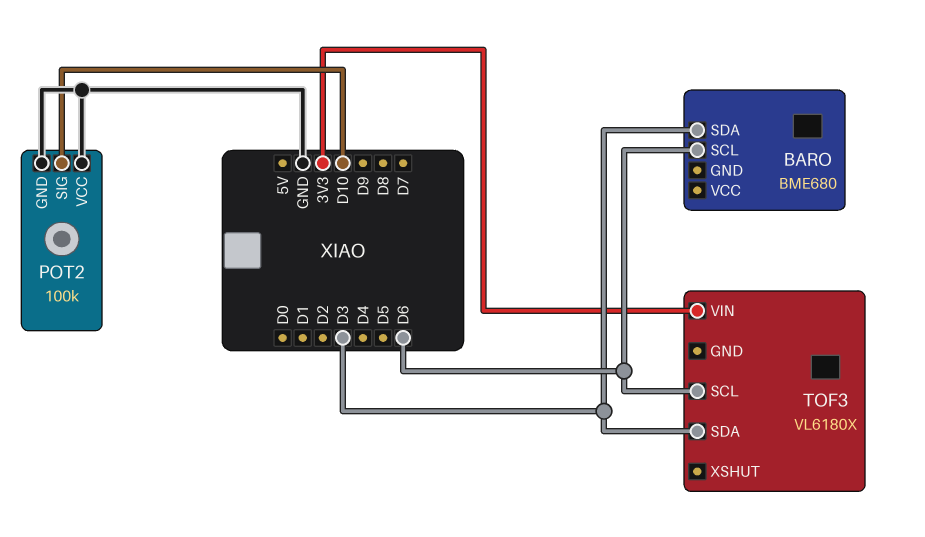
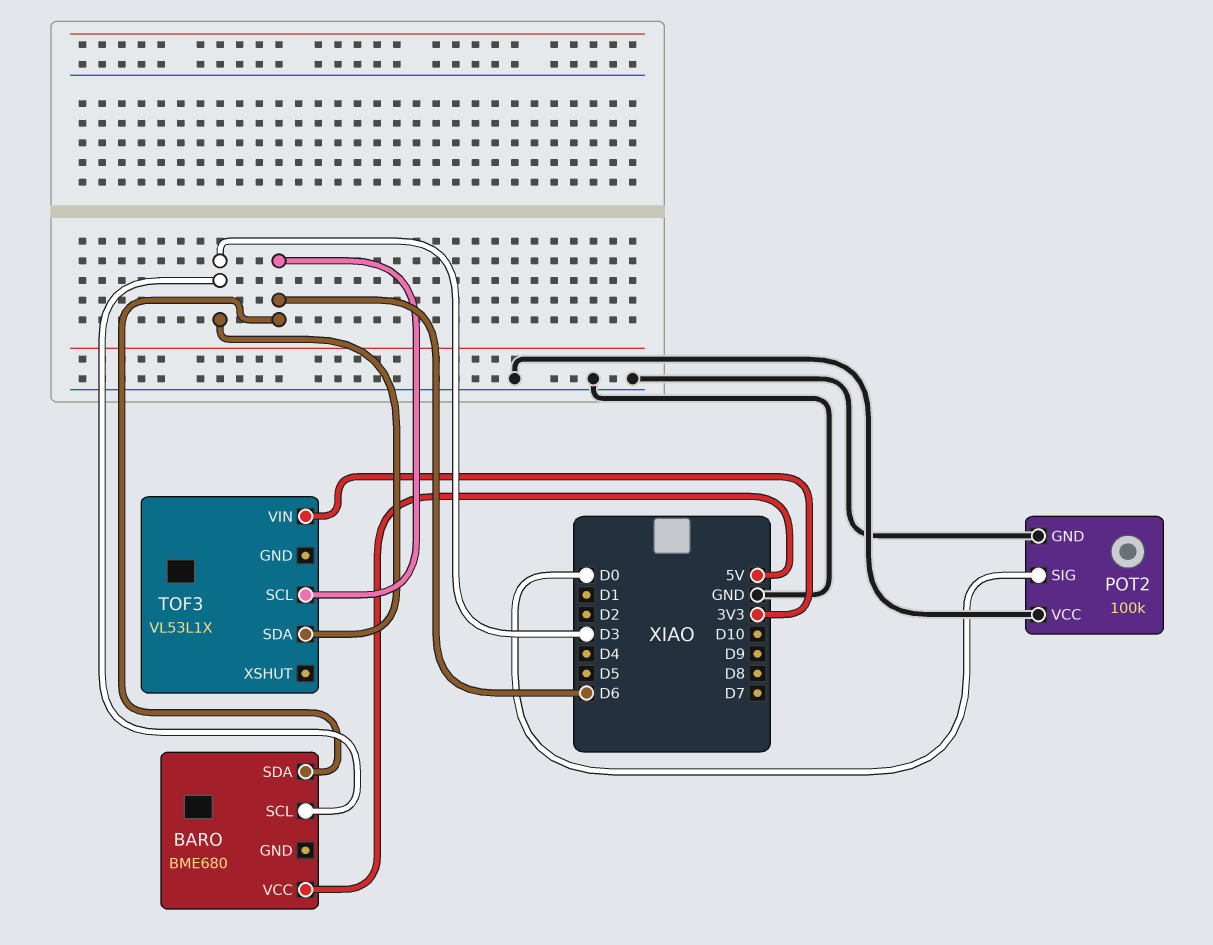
BARO pin SCL: D6 -> D3
BARO pin SDA: D3 -> D6
BARO pin VCC: none -> 5V
POT2 pin SIG: D10 -> D0
TOF3: VL6180X -> VL53L1X

